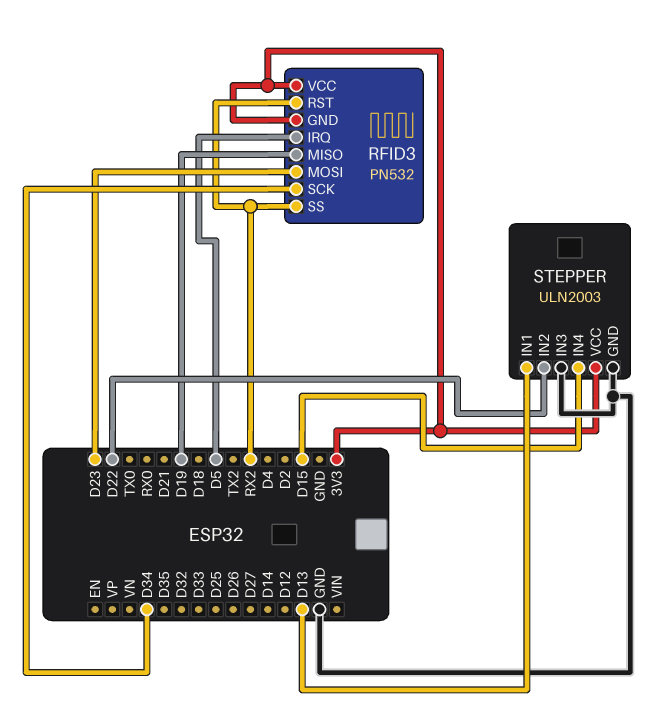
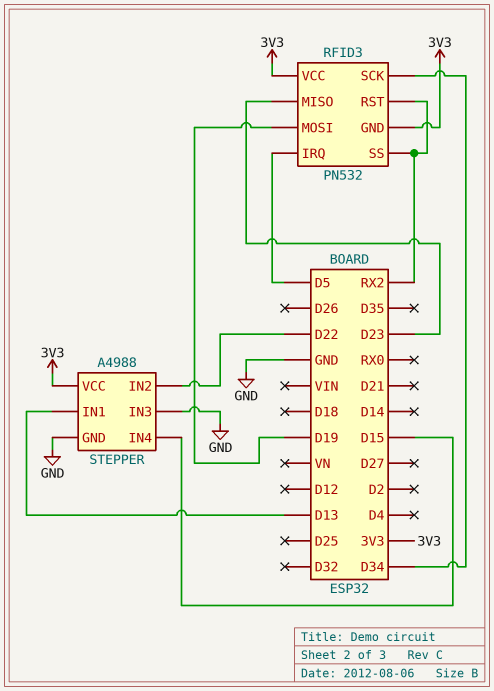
RFID3 pin MISO: D19 -> D23
RFID3 pin MOSI: D23 -> D19
STEPPER: ULN2003 -> A4988

